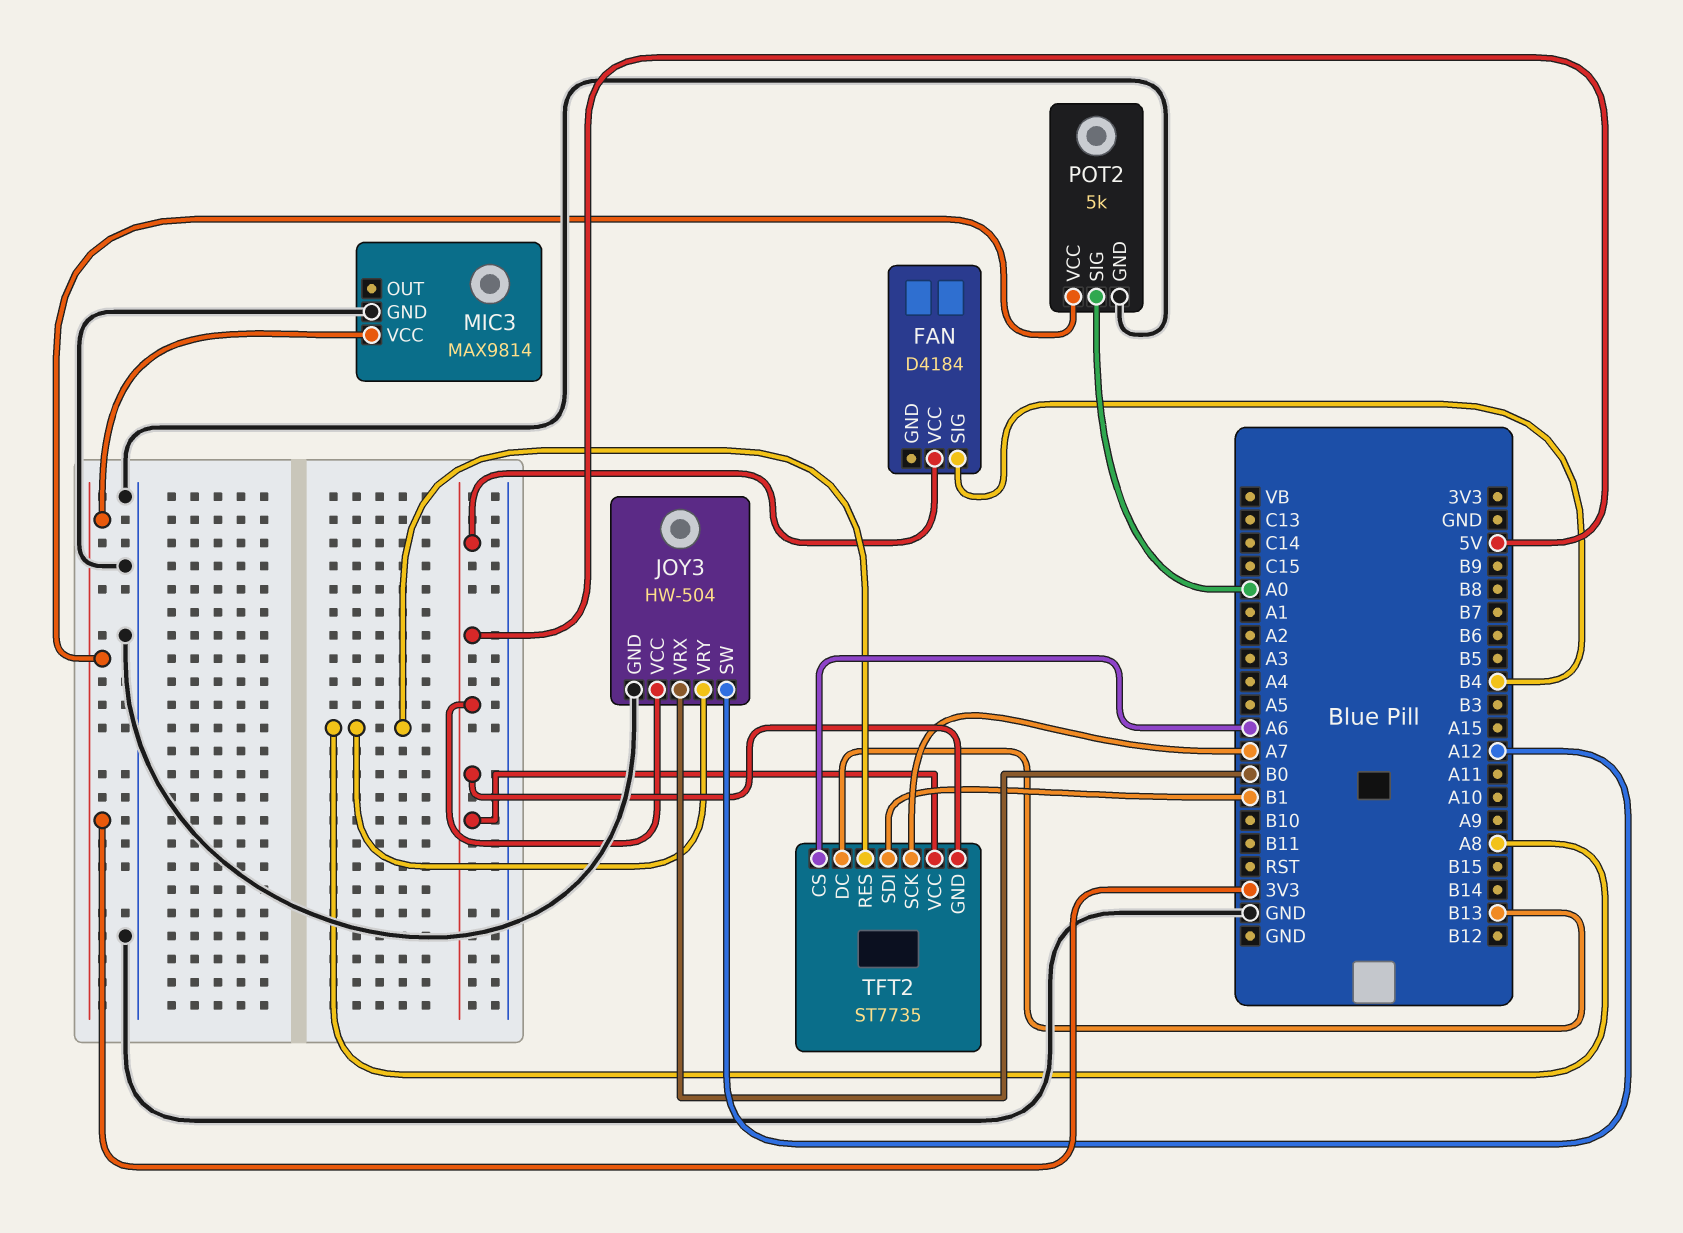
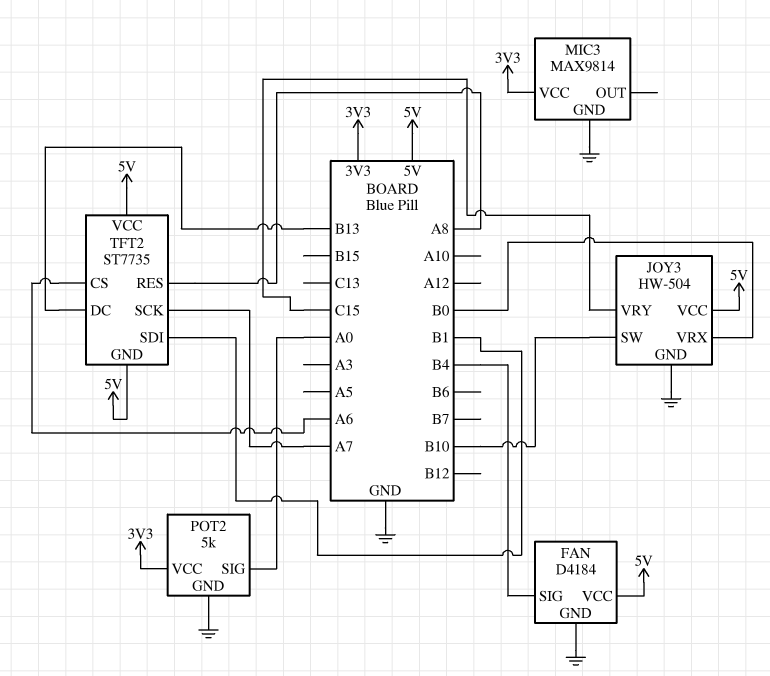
FAN pin GND: none -> GND
JOY3 pin SW: A12 -> B10
JOY3 pin VRY: A8 -> C15

